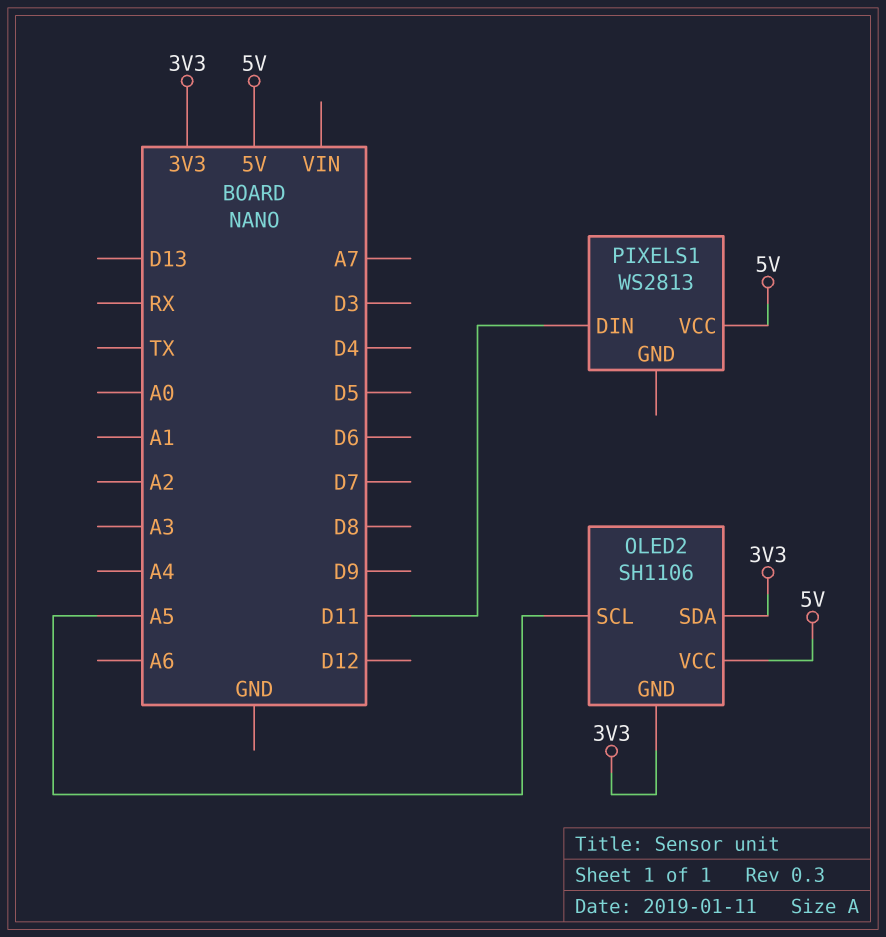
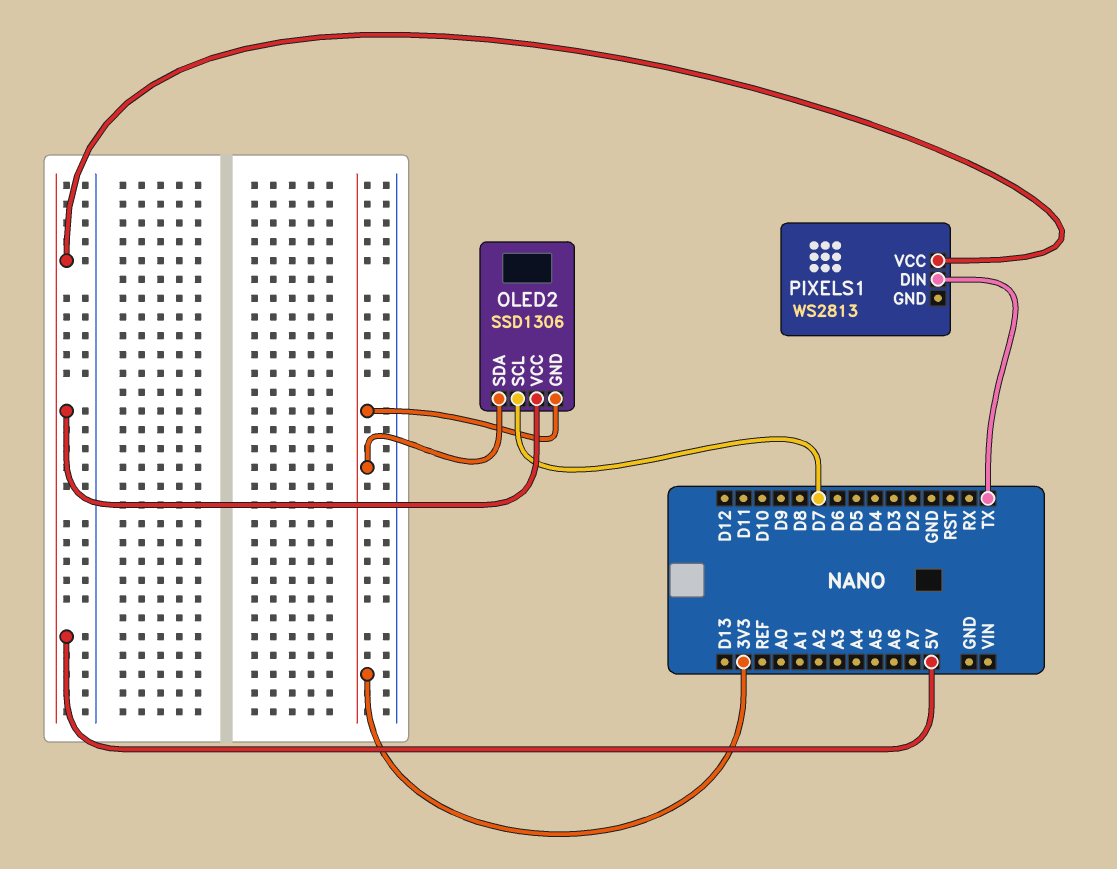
OLED2: SH1106 -> SSD1306
OLED2 pin SCL: A5 -> D7
PIXELS1 pin DIN: D11 -> TX

